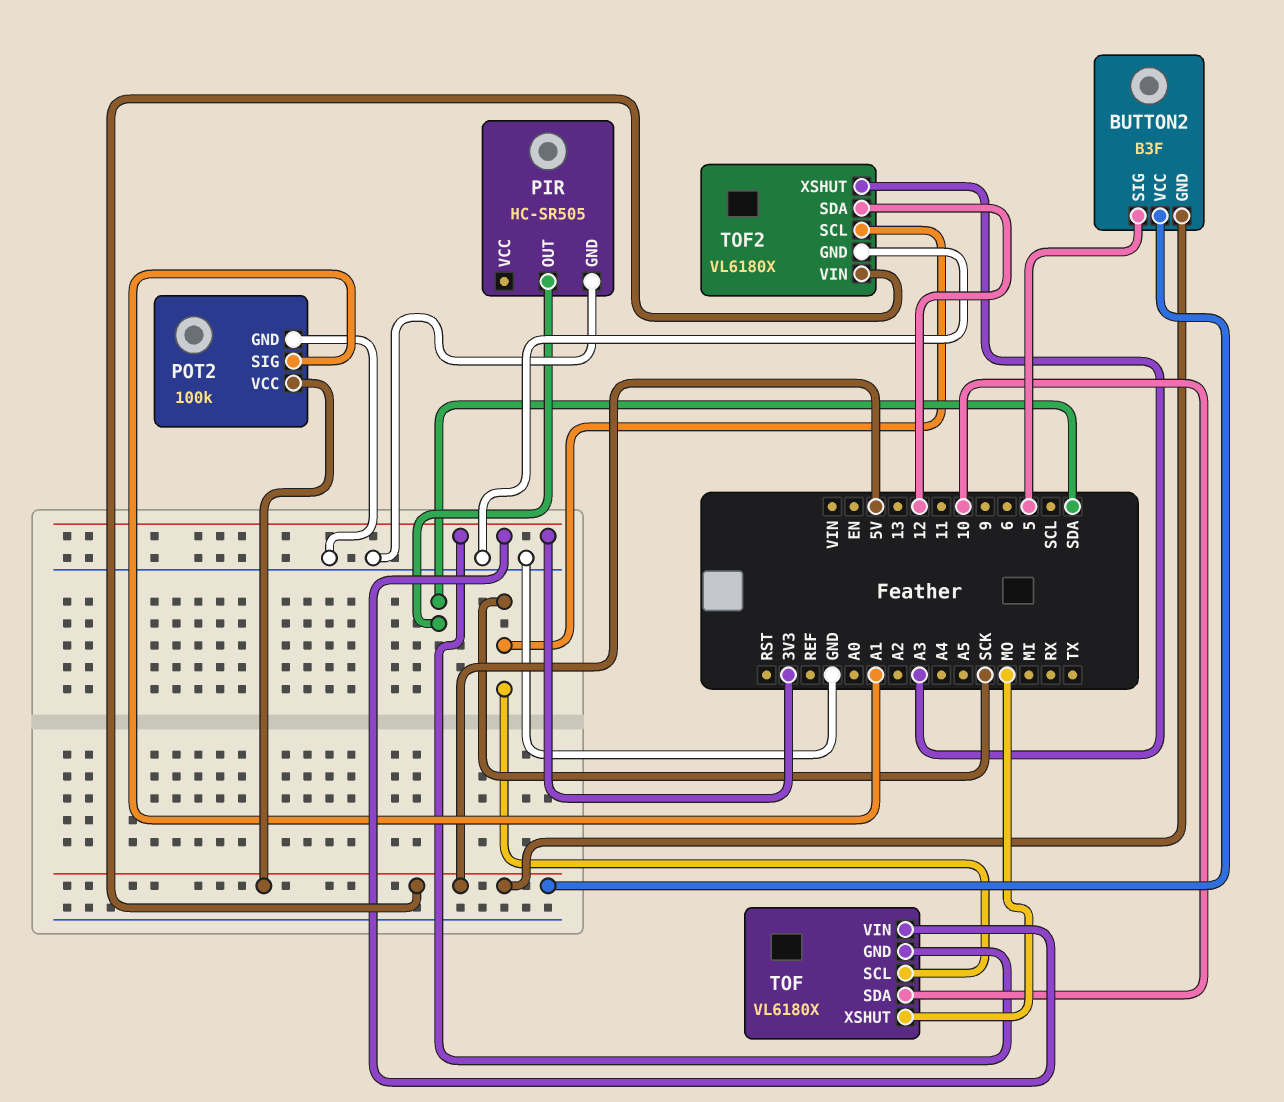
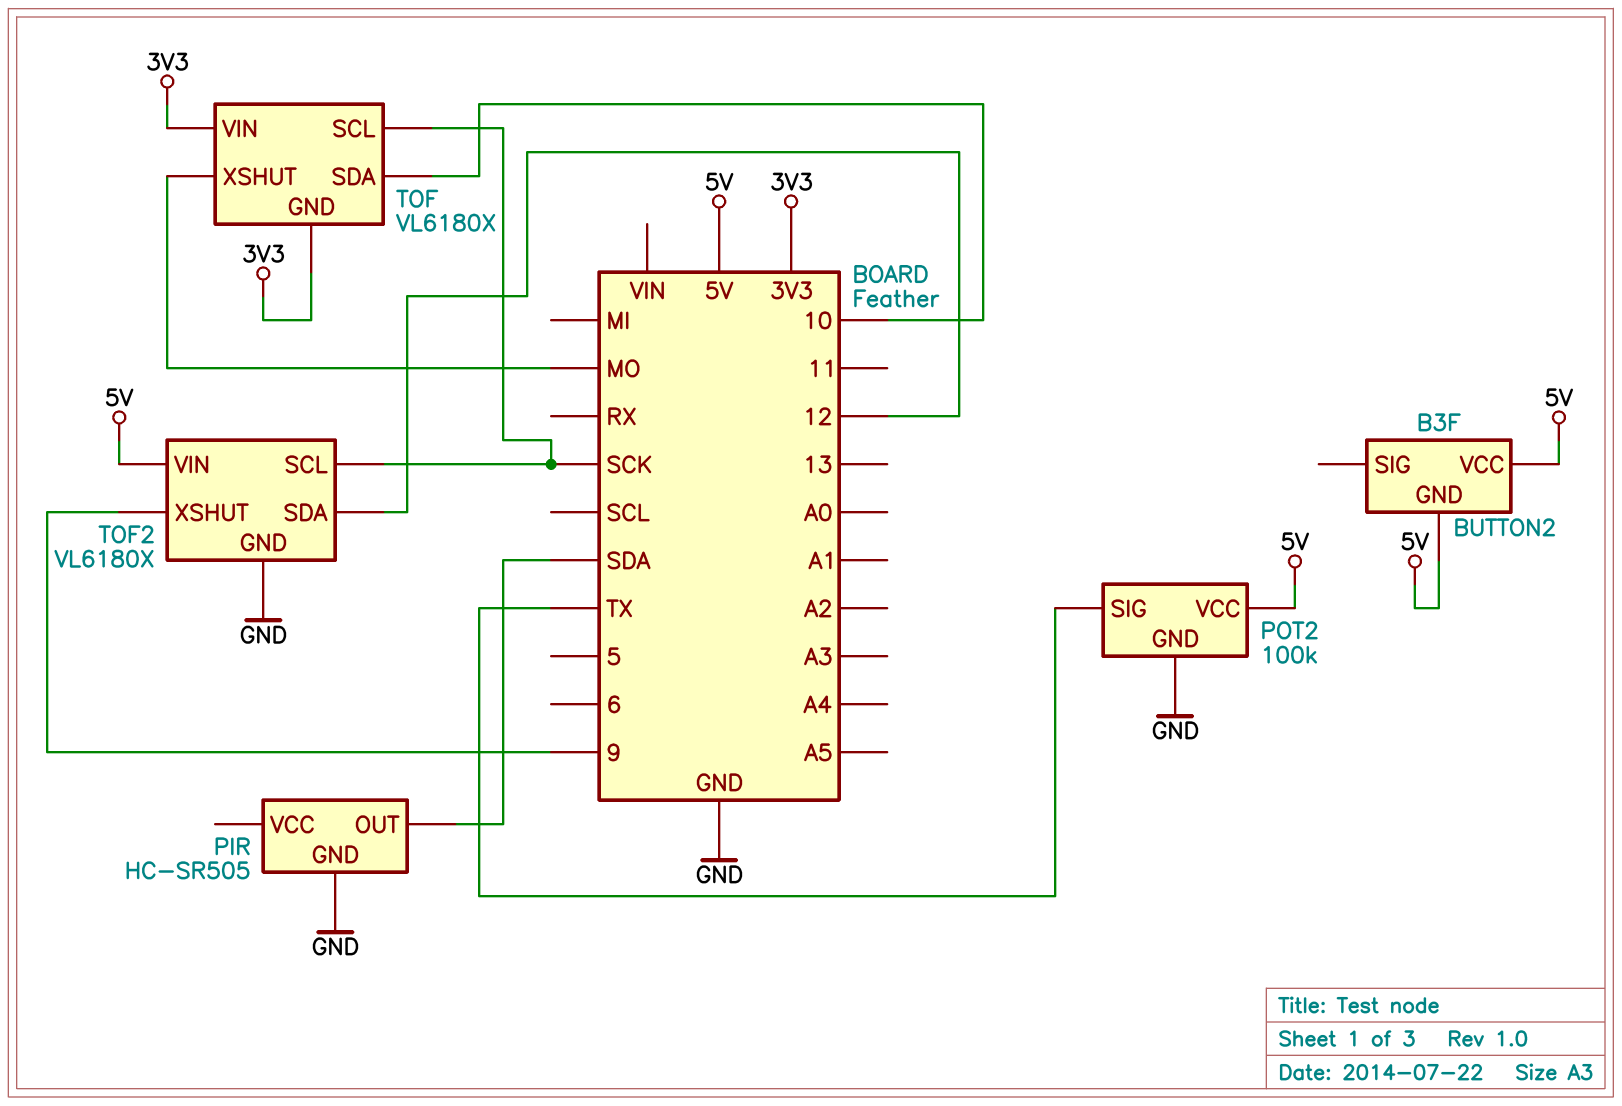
BUTTON2 pin SIG: 5 -> none
POT2 pin SIG: A1 -> TX
TOF2 pin XSHUT: A3 -> 9

